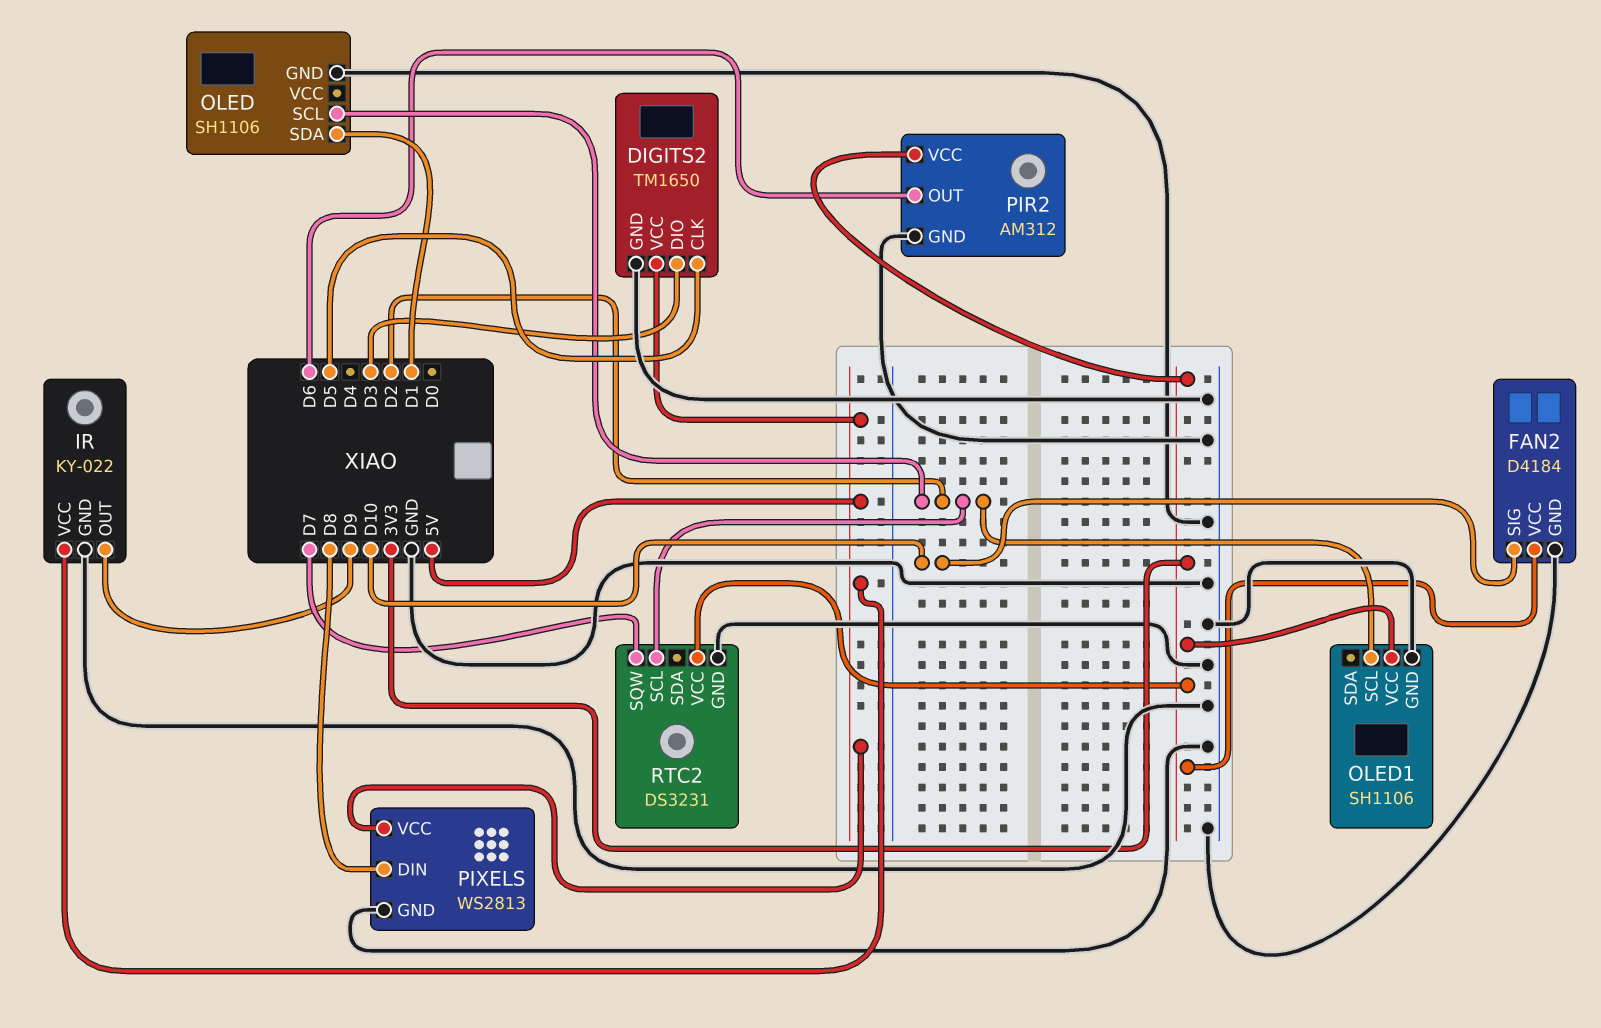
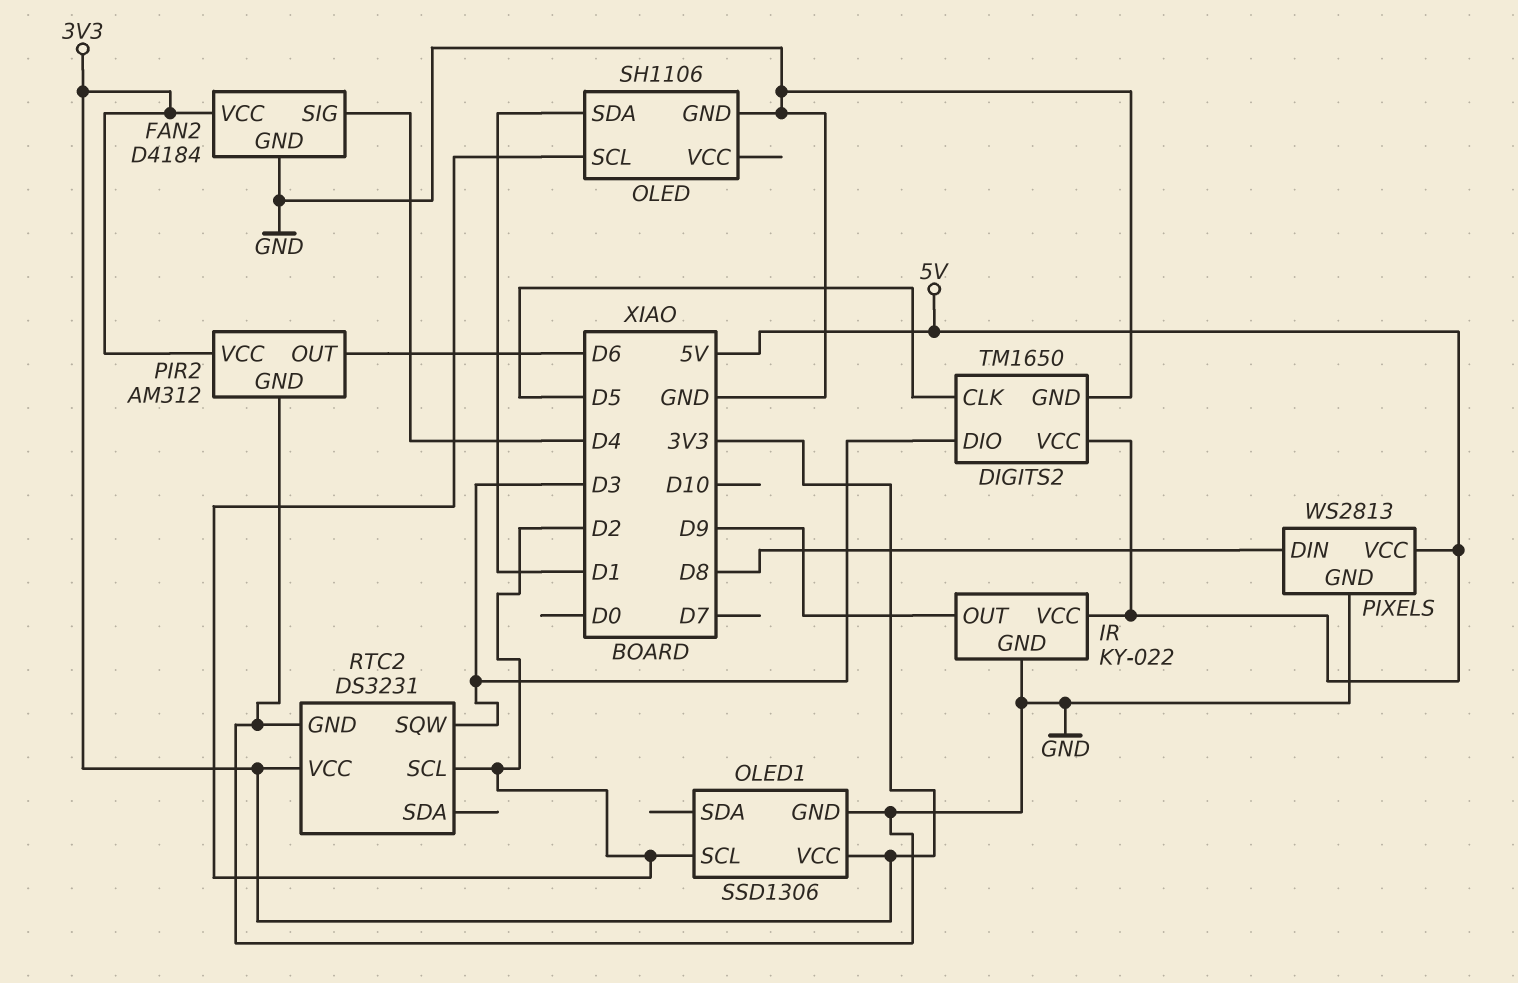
FAN2 pin SIG: D10 -> D4
OLED1: SH1106 -> SSD1306
RTC2 pin SQW: D7 -> D3

